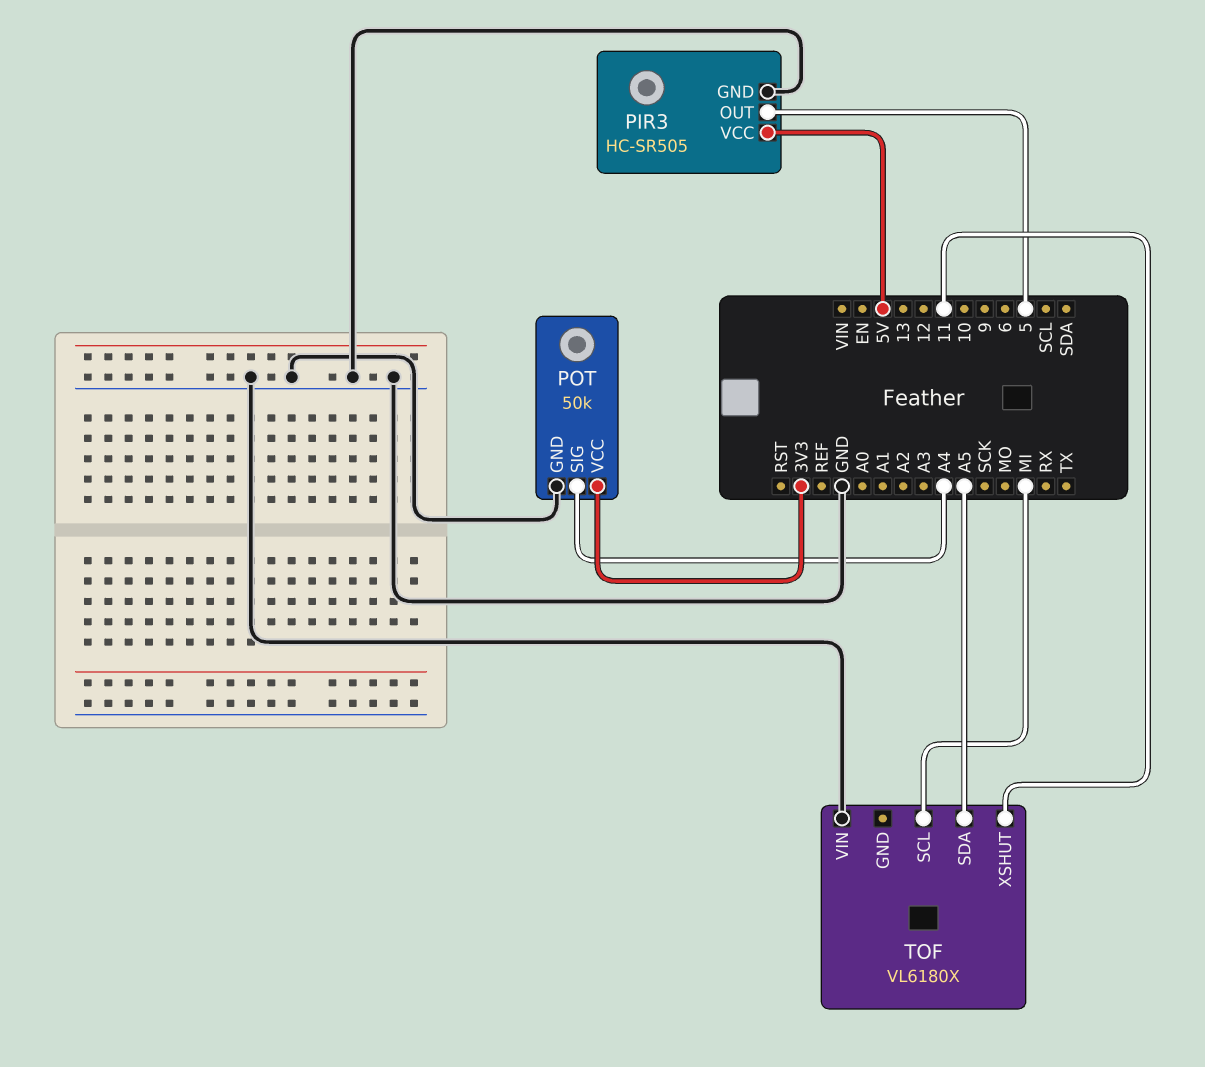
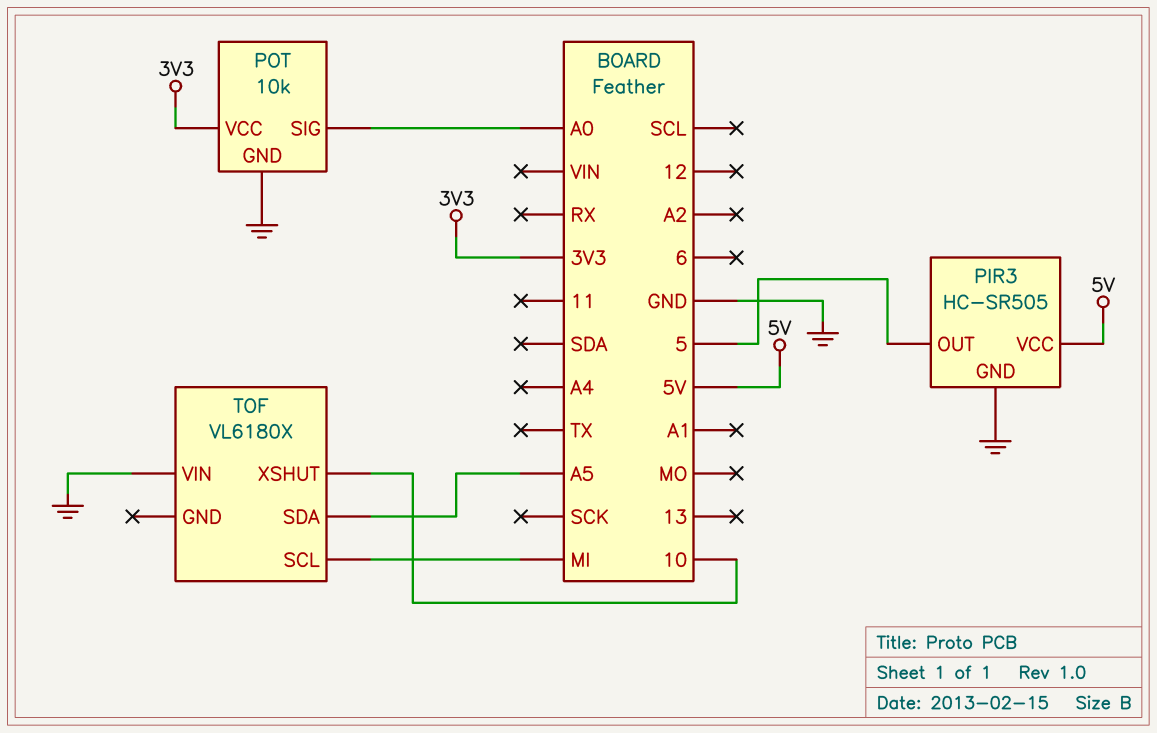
POT: 50k -> 10k
POT pin SIG: A4 -> A0
TOF pin XSHUT: 11 -> 10

